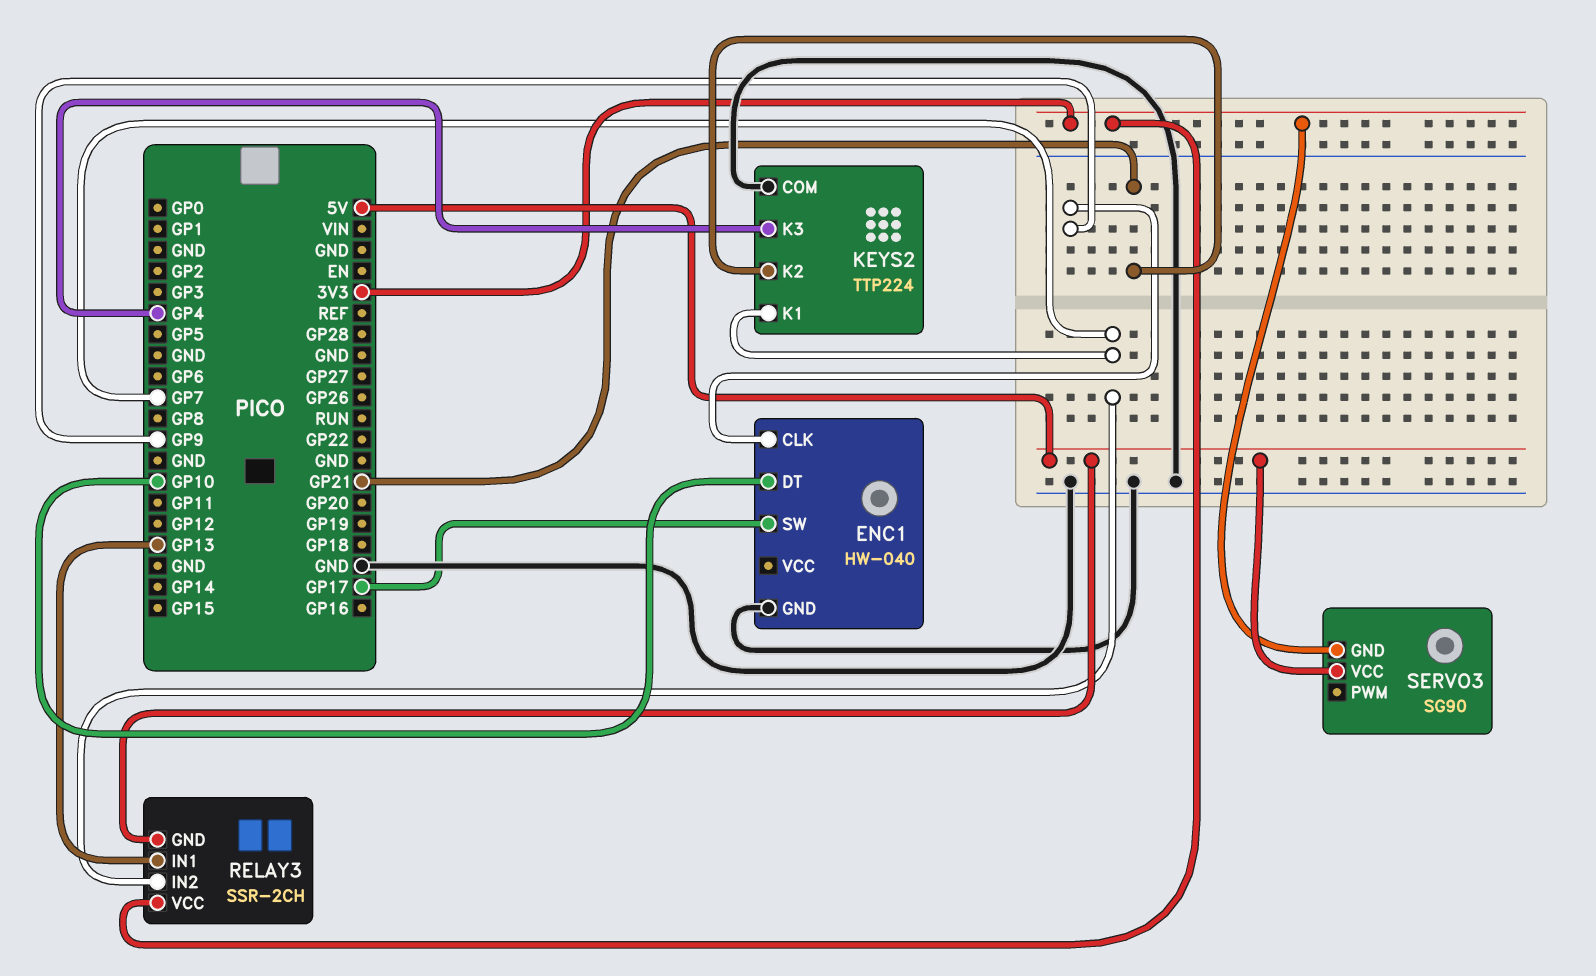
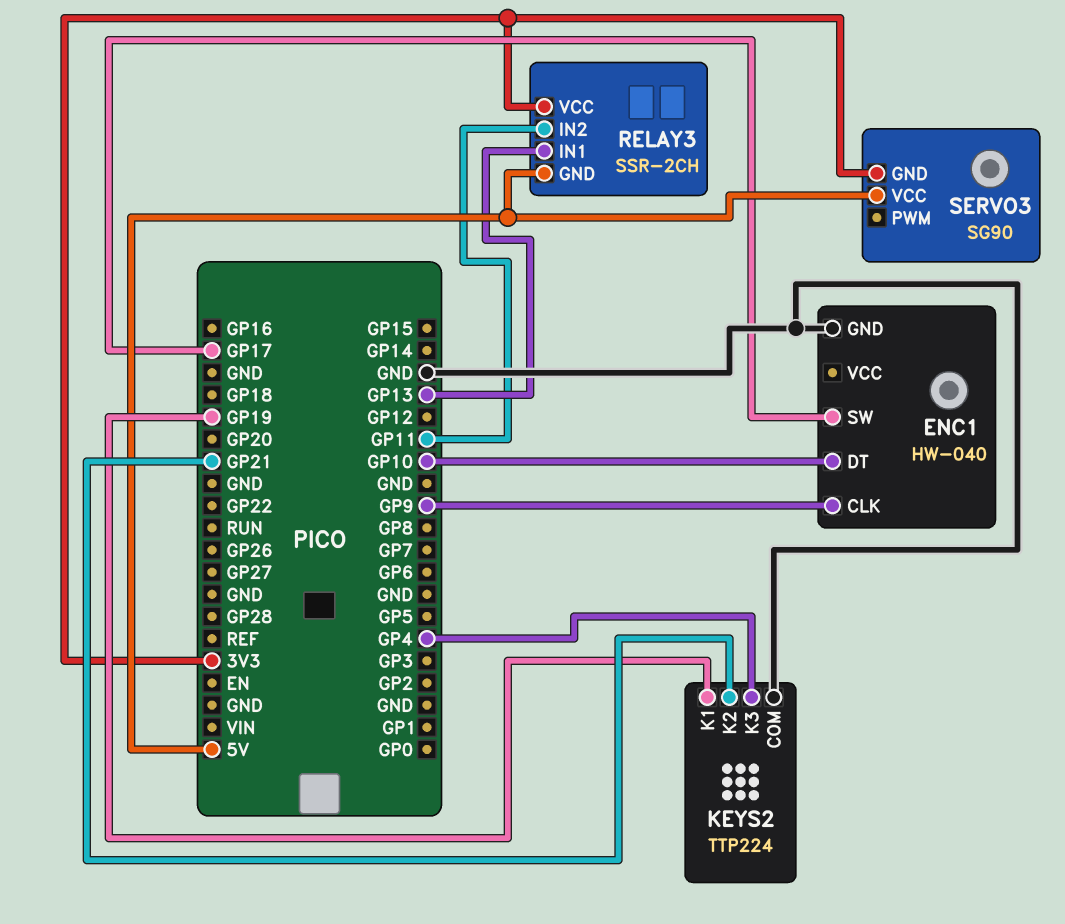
KEYS2 pin K1: GP7 -> GP19
RELAY3 pin IN2: GP7 -> GP11

